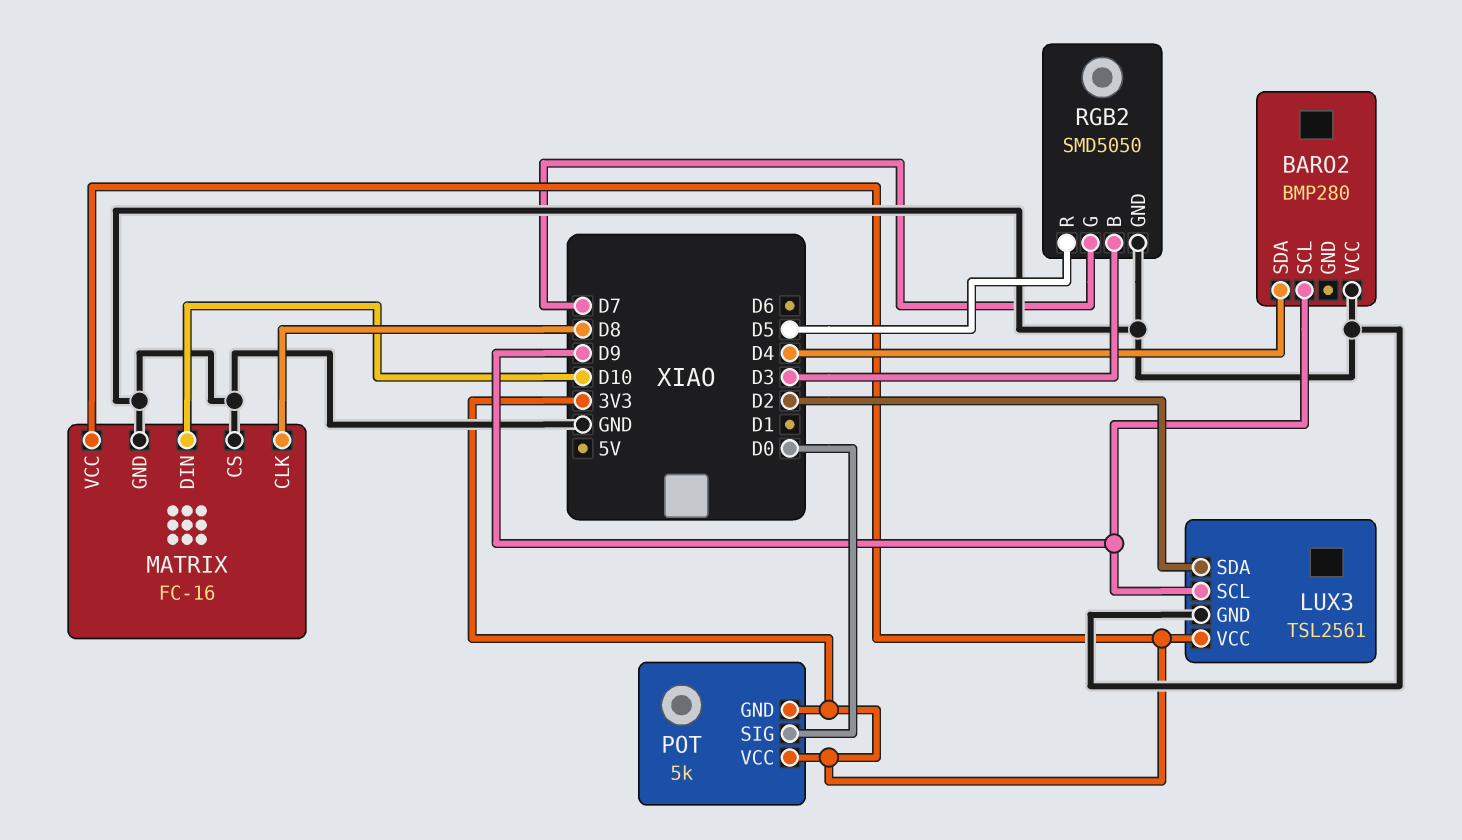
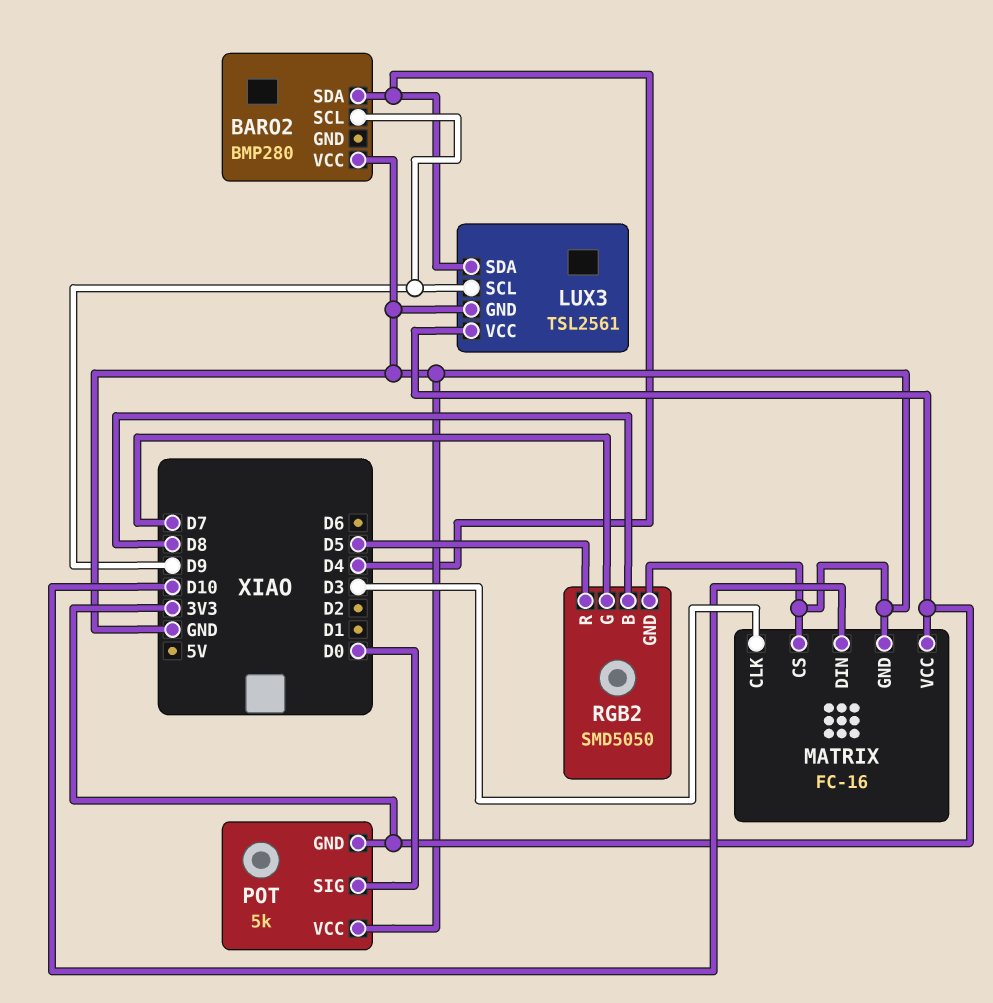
LUX3 pin SDA: D2 -> D4
MATRIX pin CLK: D8 -> D3
POT pin VCC: 3V3 -> GND
RGB2 pin B: D3 -> D8

